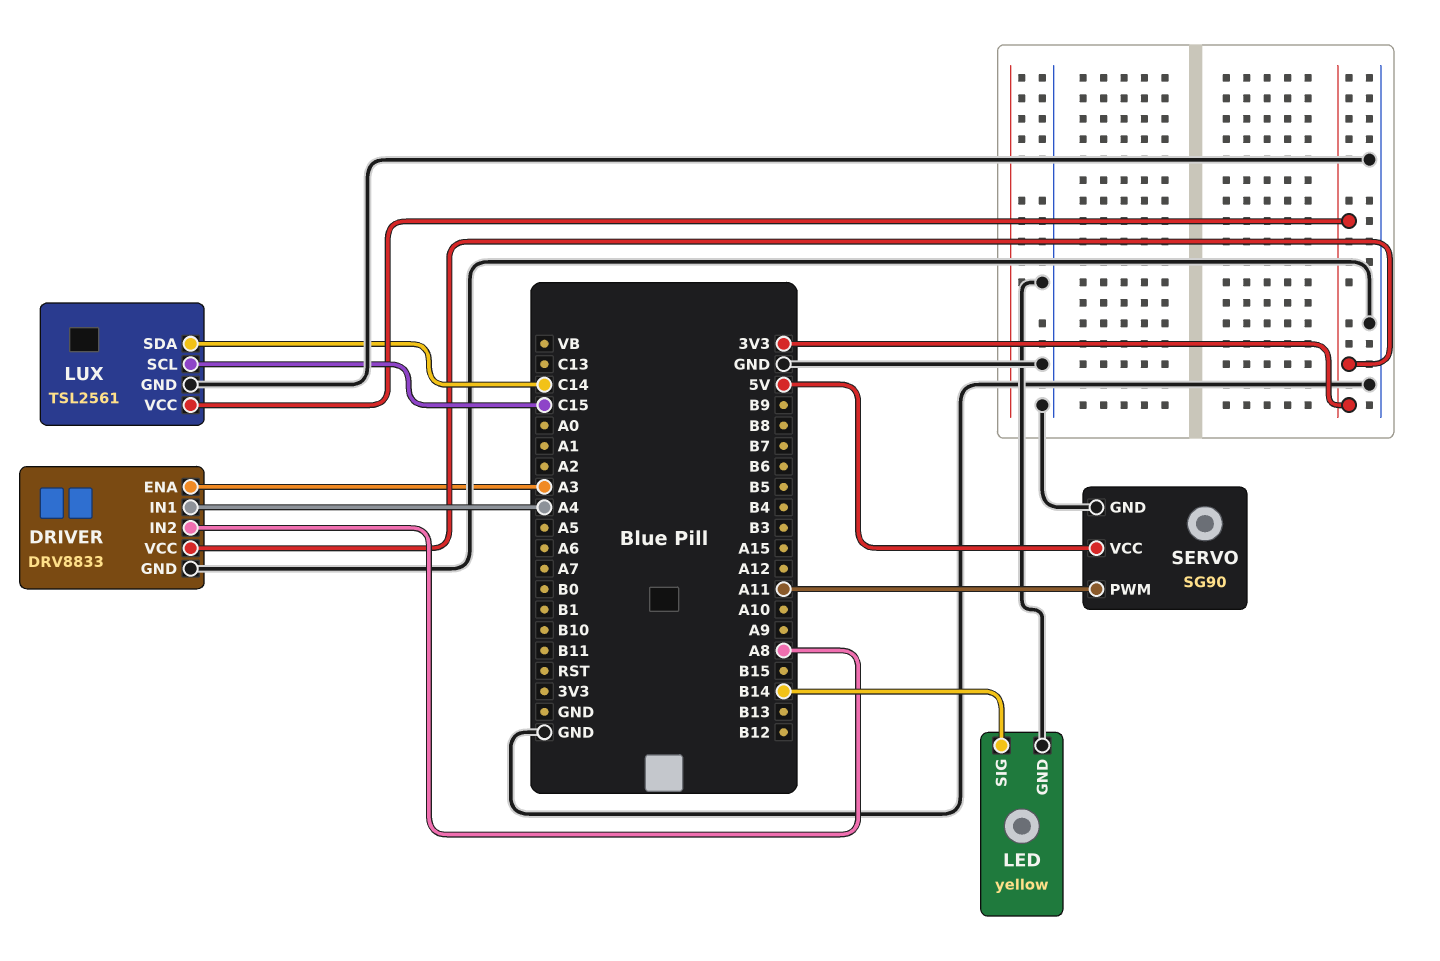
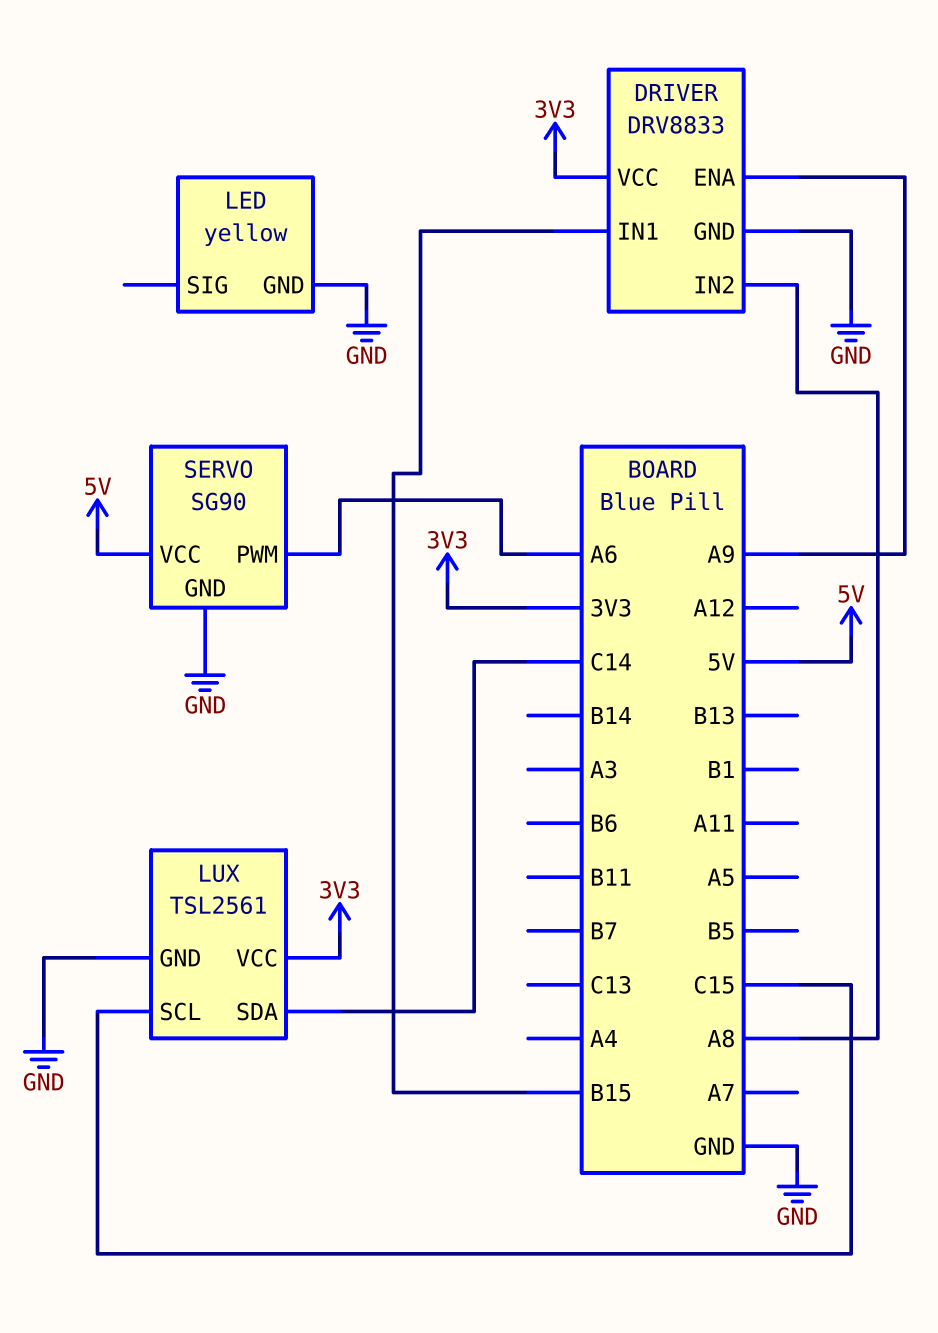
DRIVER pin ENA: A3 -> A9
DRIVER pin IN1: A4 -> B15
LED pin SIG: B14 -> none
SERVO pin PWM: A11 -> A6

